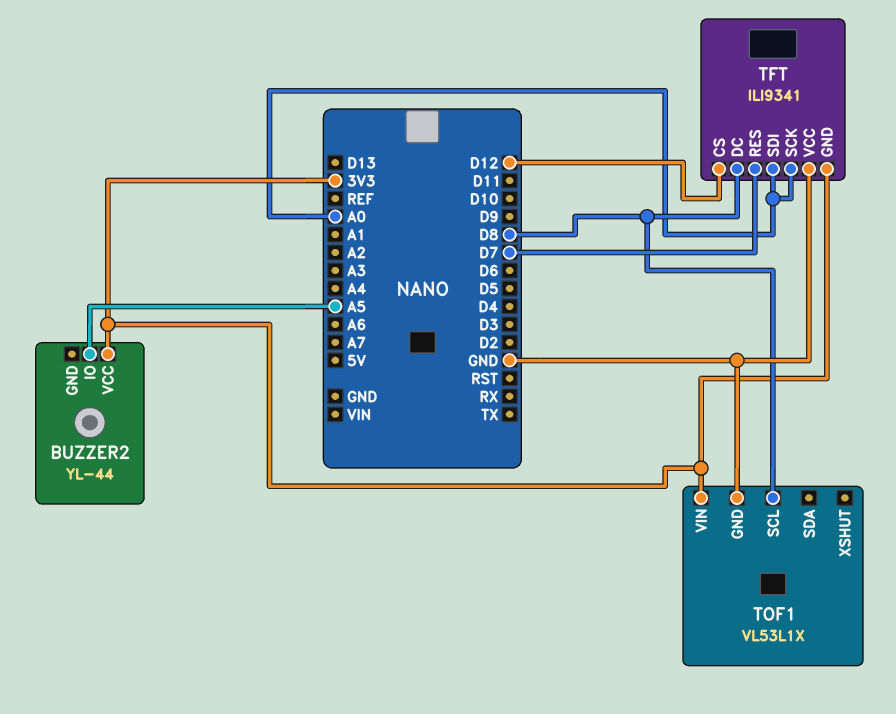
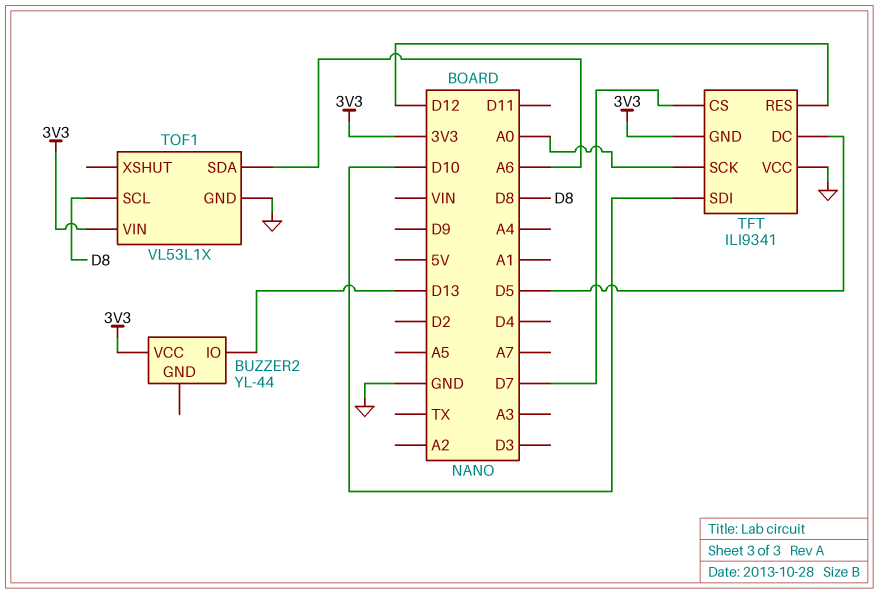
BUZZER2 pin IO: A5 -> D13
TFT pin CS: D12 -> D7
TFT pin DC: D8 -> D5
TFT pin RES: D7 -> D12
TFT pin SDI: A0 -> D10
TOF1 pin SDA: none -> A6

